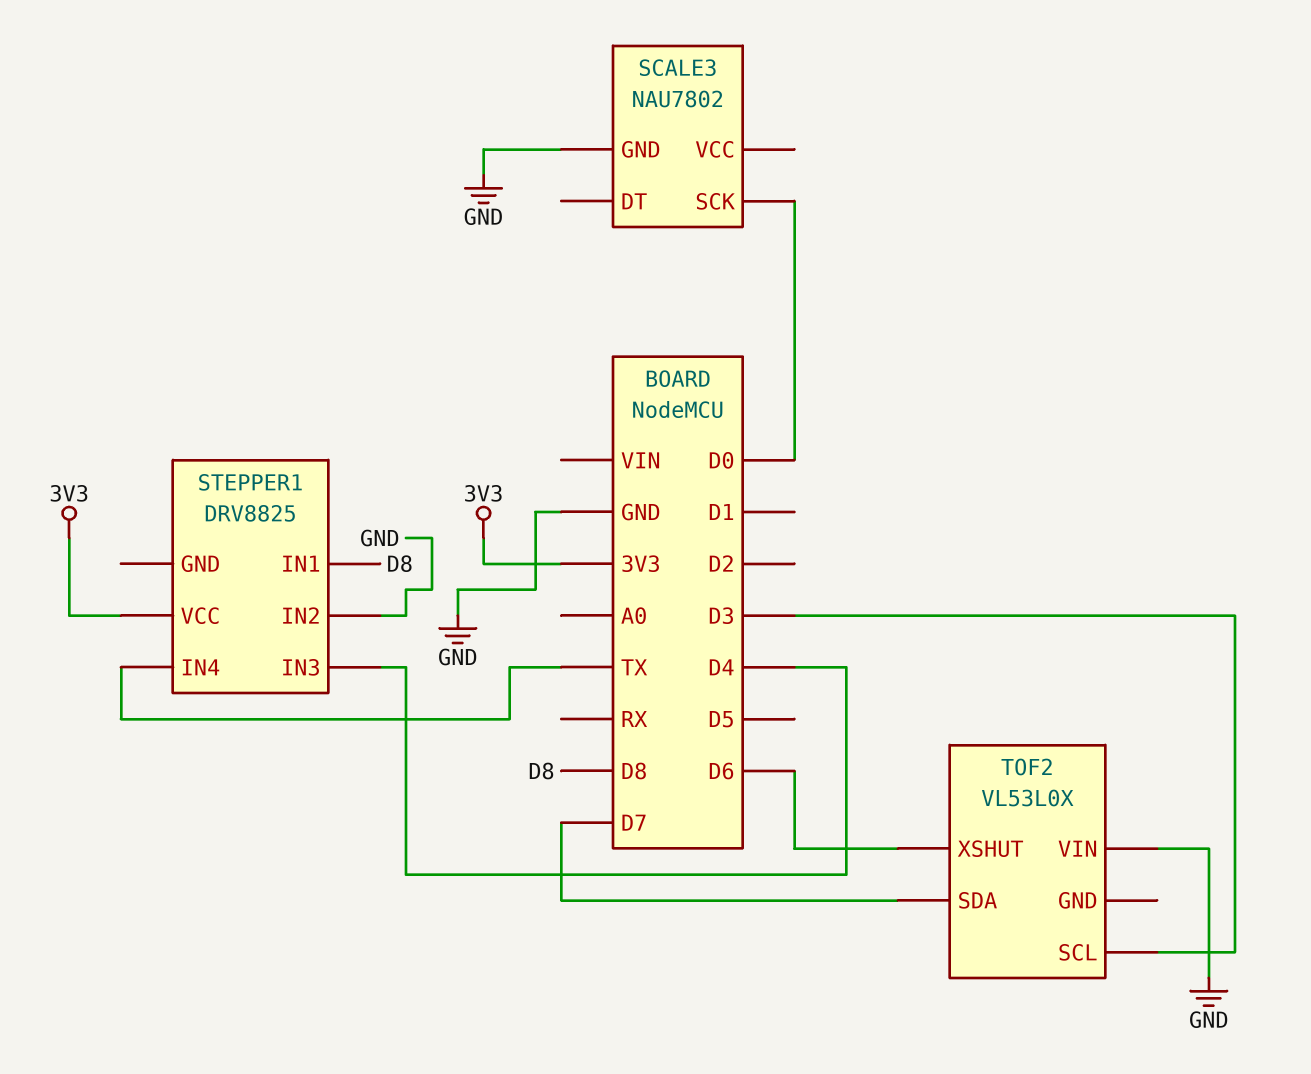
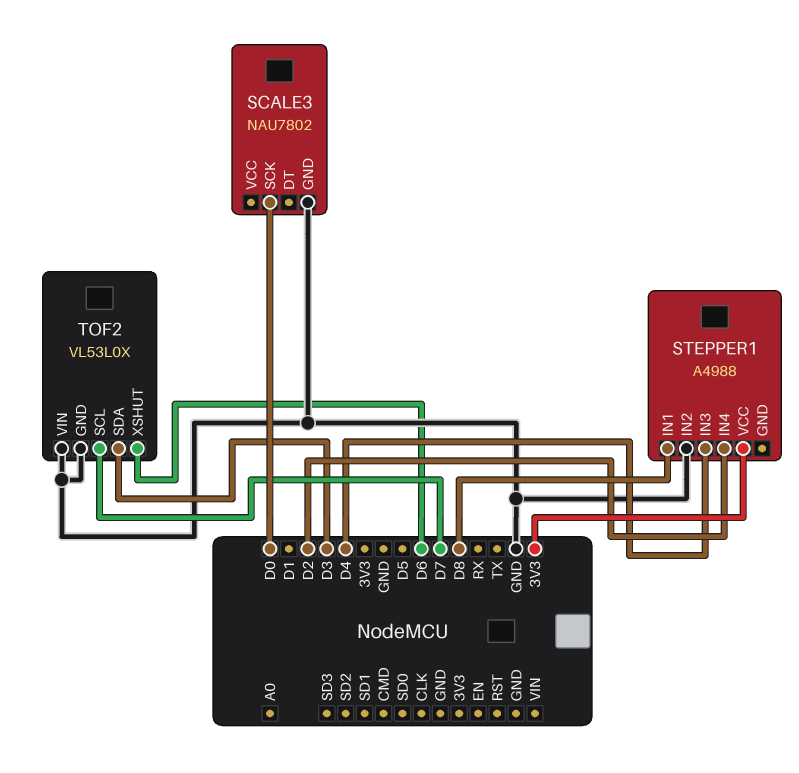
STEPPER1: DRV8825 -> A4988
STEPPER1 pin IN4: TX -> D2
TOF2 pin GND: none -> GND
TOF2 pin SCL: D3 -> D7
TOF2 pin SDA: D7 -> D3

